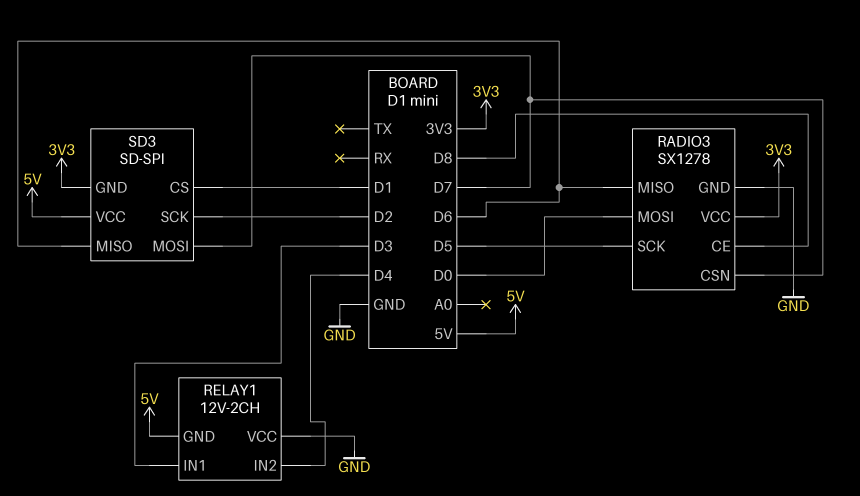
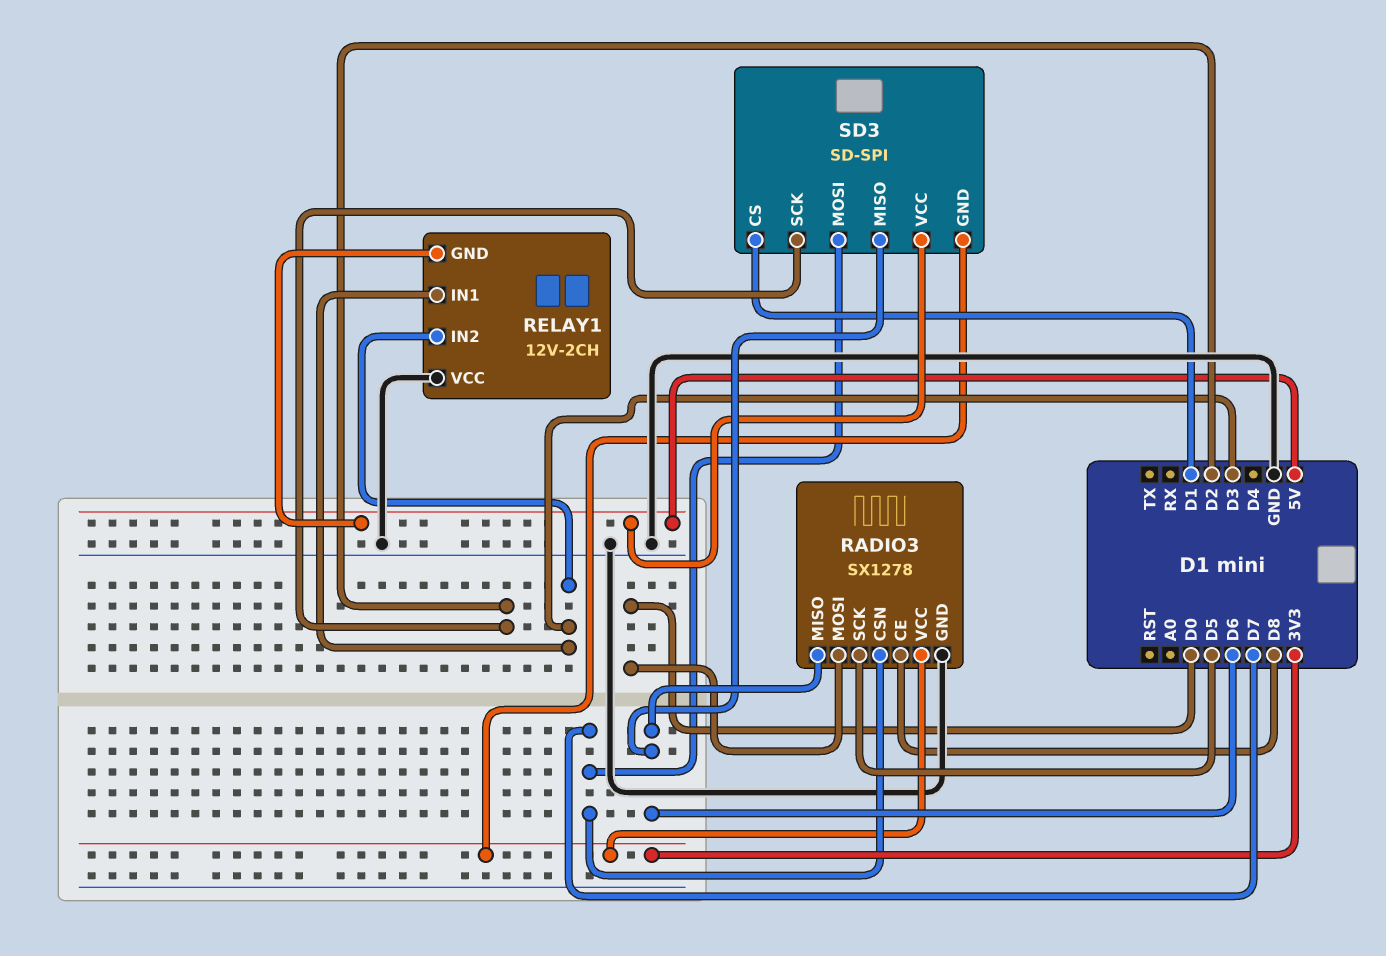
RELAY1 pin IN2: D4 -> D3

